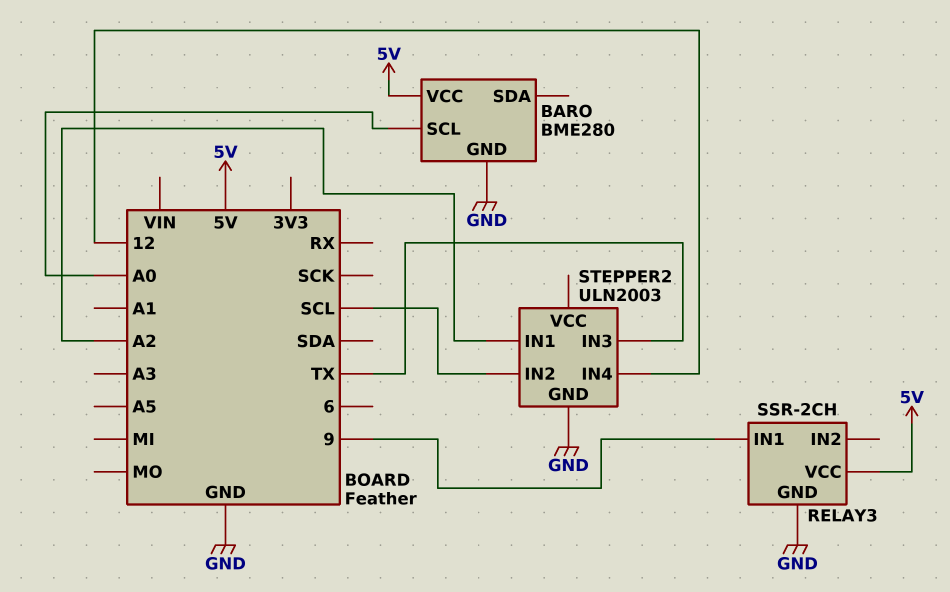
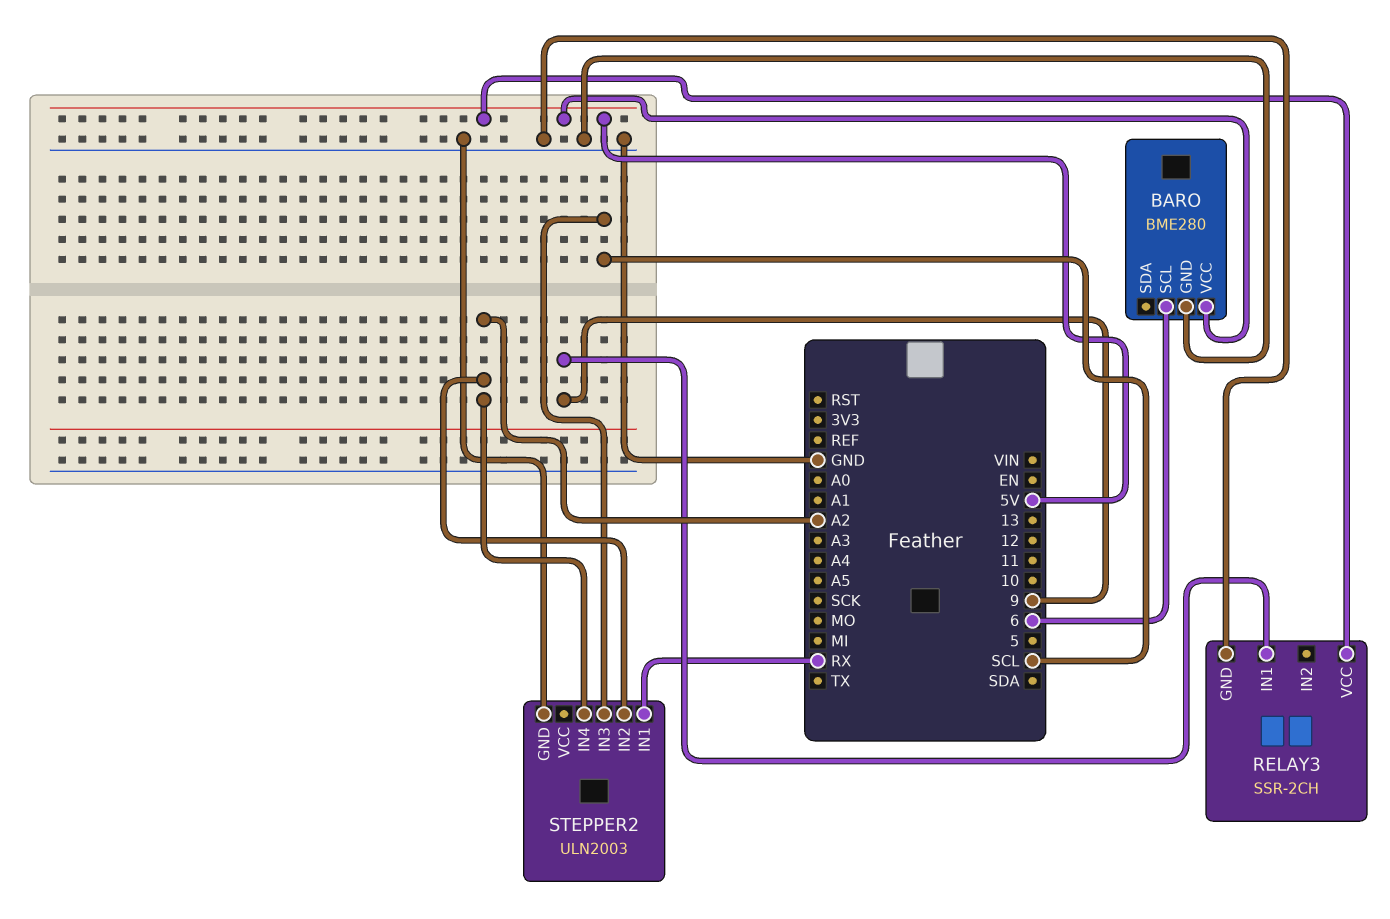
BARO pin SCL: A0 -> 6
STEPPER2 pin IN1: A2 -> RX
STEPPER2 pin IN2: SCL -> A2
STEPPER2 pin IN3: TX -> SCL
STEPPER2 pin IN4: 12 -> A2

